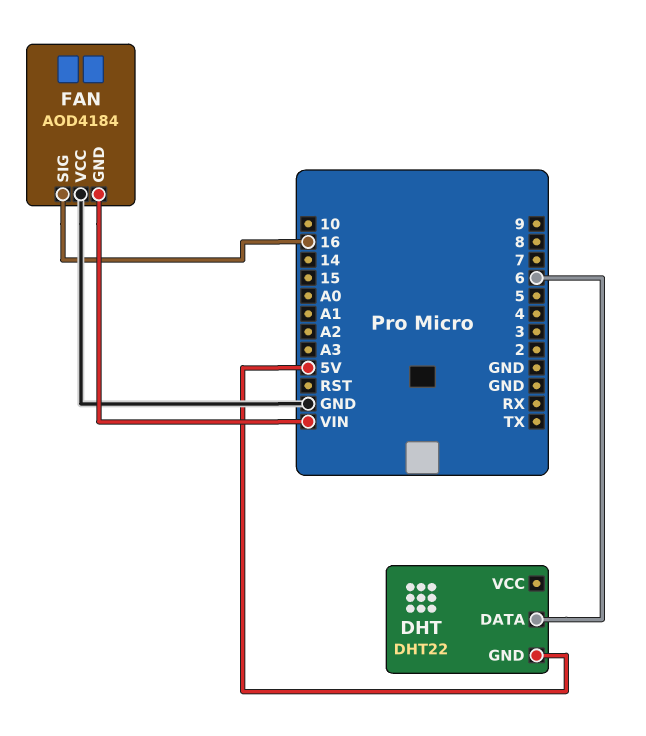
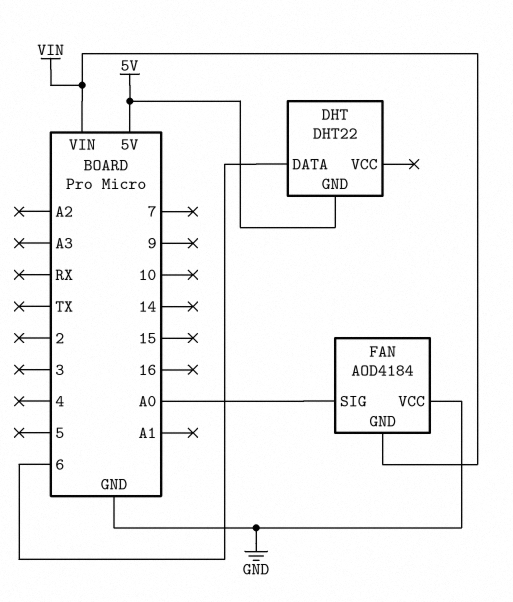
FAN pin SIG: 16 -> A0

